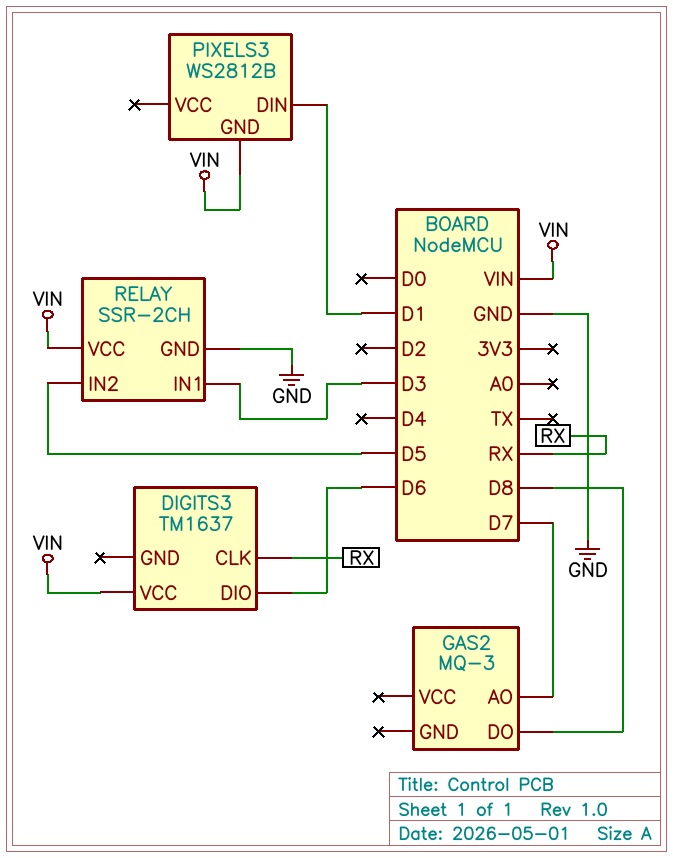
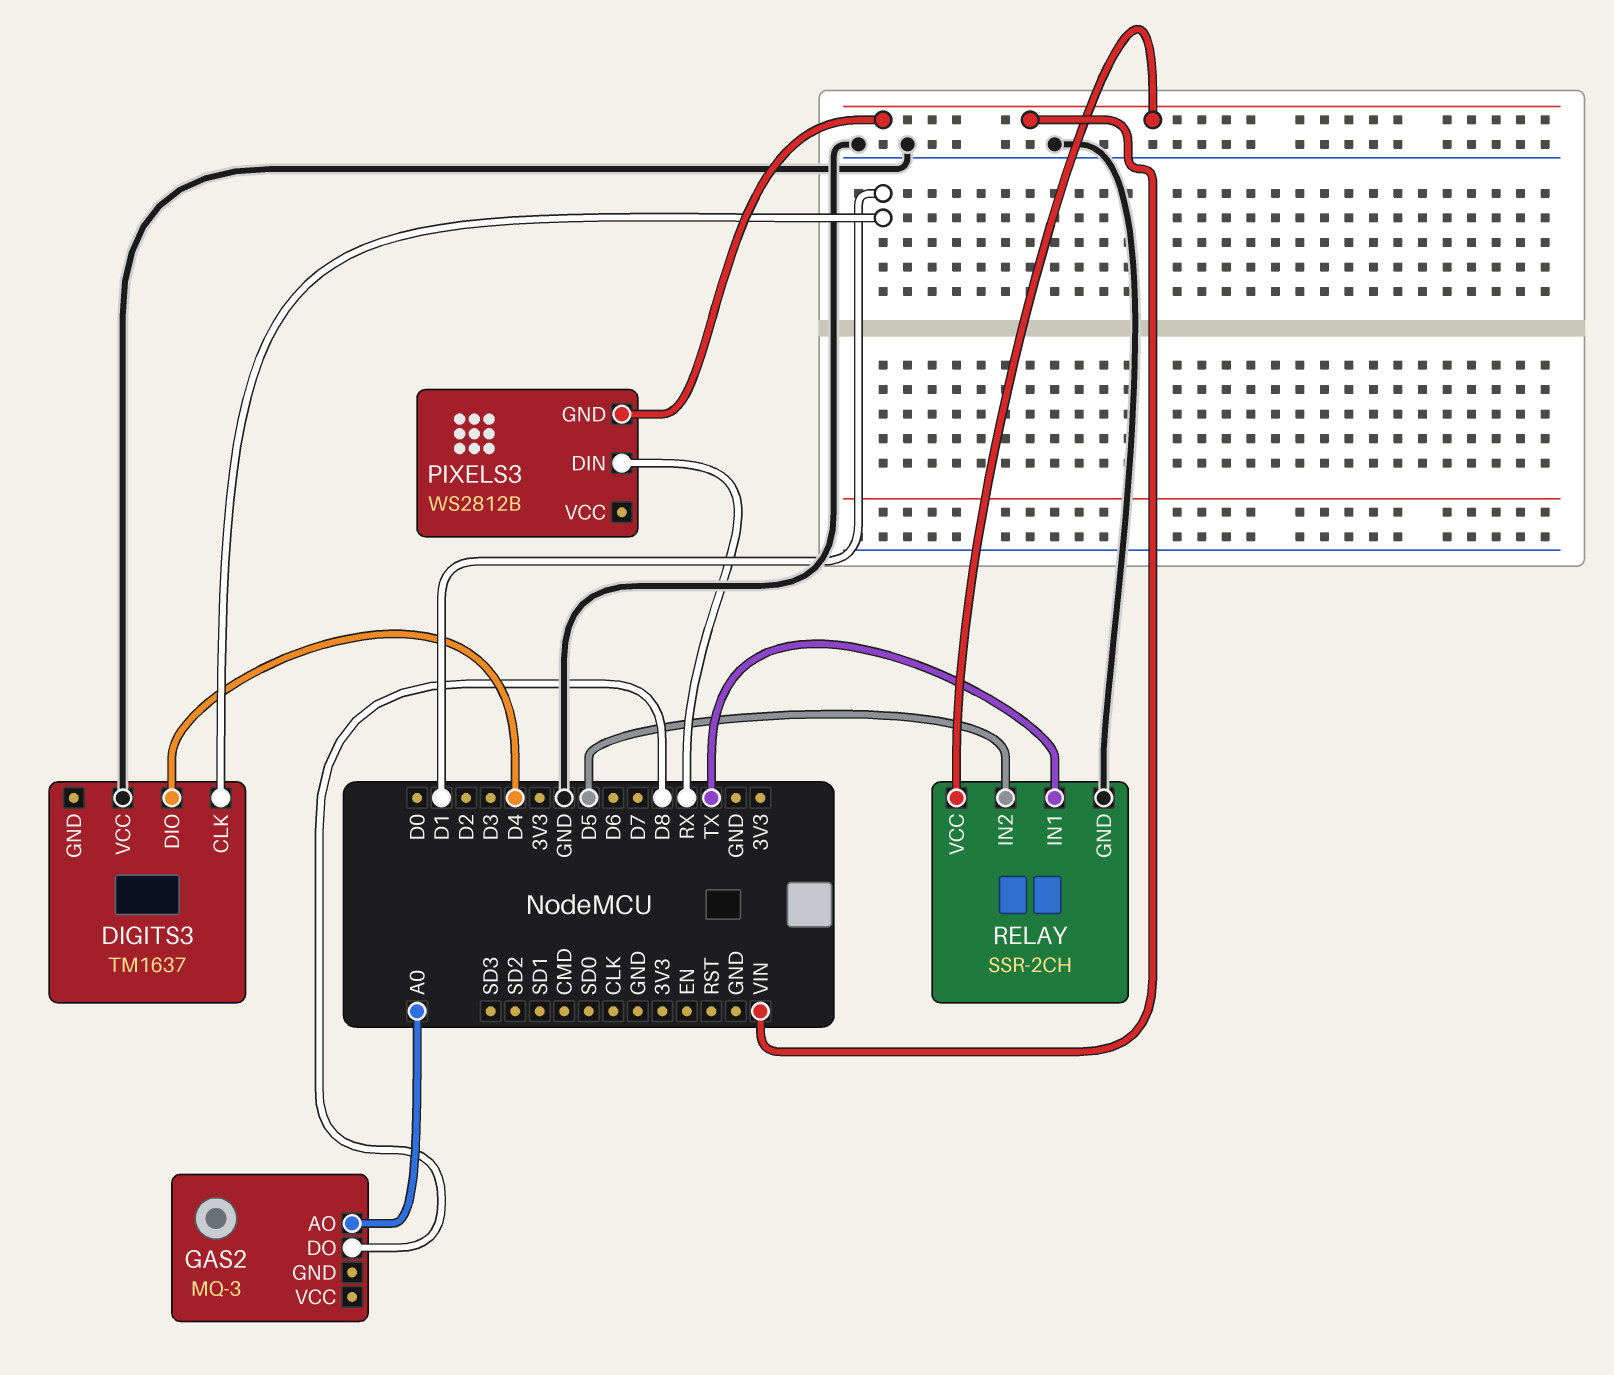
DIGITS3 pin CLK: RX -> D1
DIGITS3 pin DIO: D6 -> D4
DIGITS3 pin VCC: VIN -> GND
GAS2 pin AO: D7 -> A0
PIXELS3 pin DIN: D1 -> RX
RELAY pin IN1: D3 -> TX

